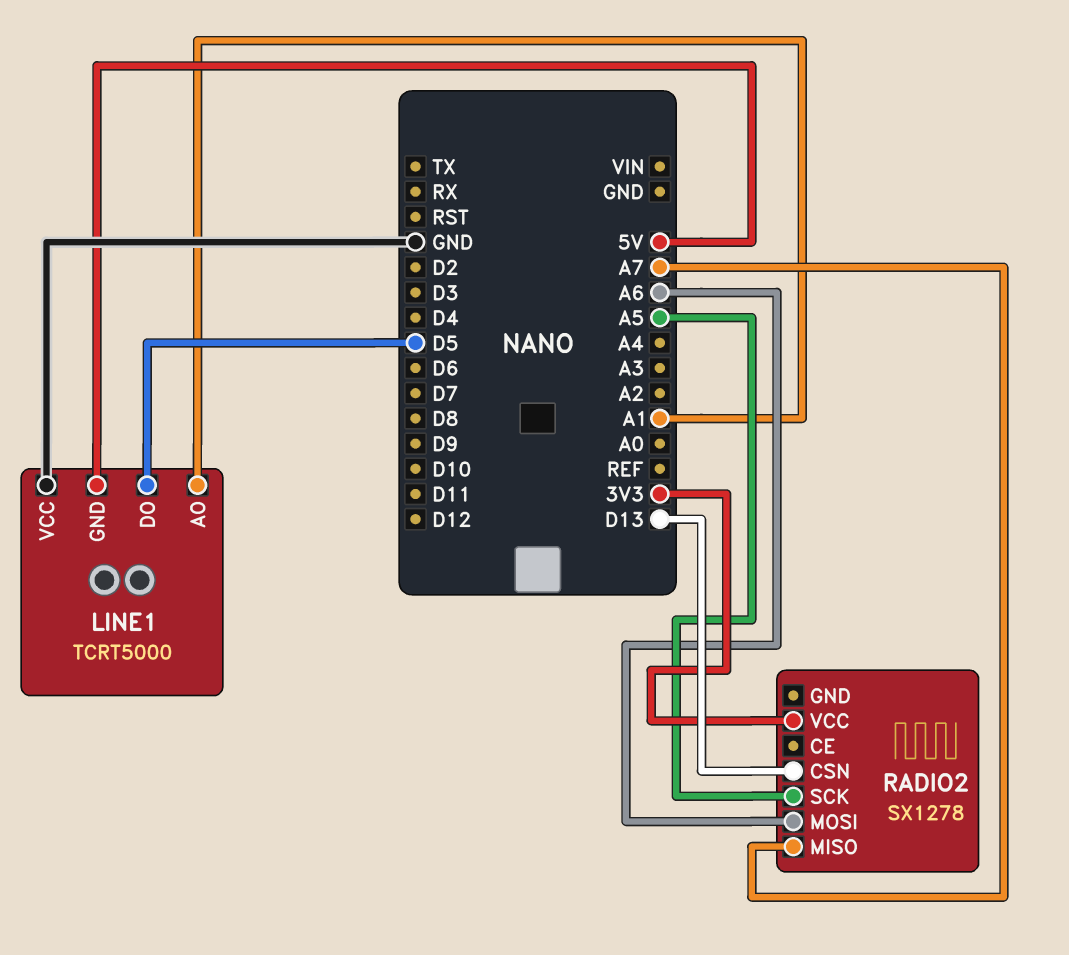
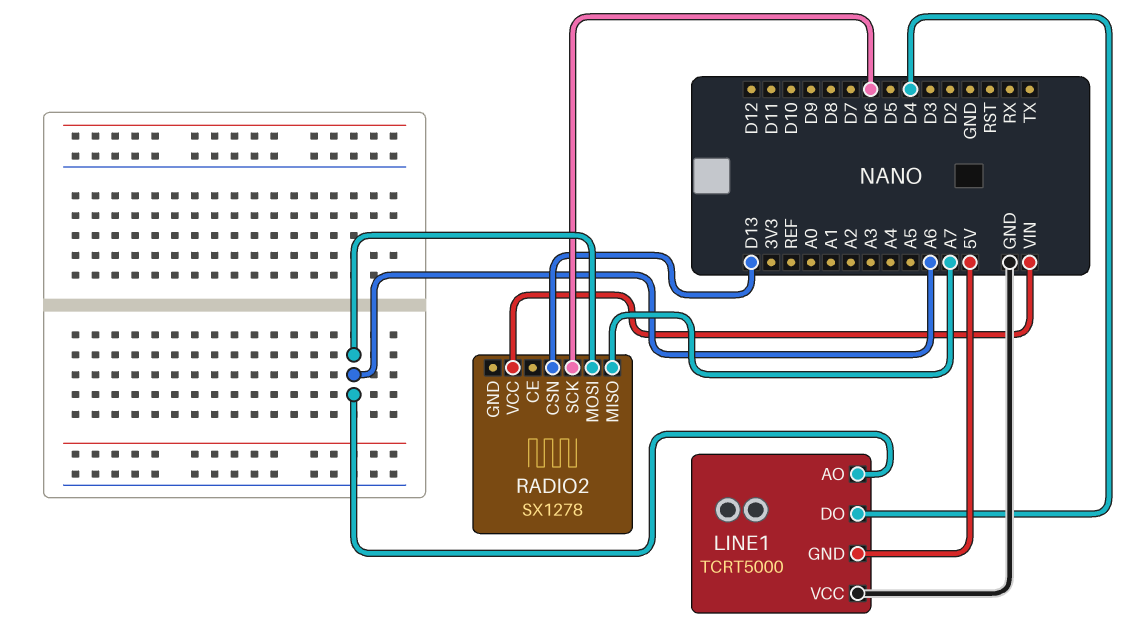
LINE1 pin AO: A1 -> A6
LINE1 pin DO: D5 -> D4
RADIO2 pin SCK: A5 -> D6
RADIO2 pin VCC: 3V3 -> VIN

